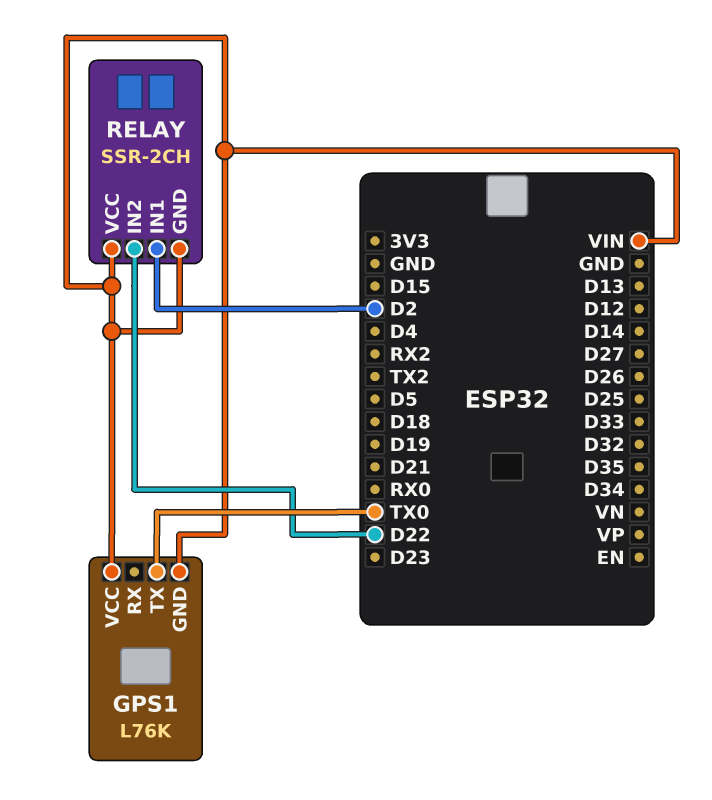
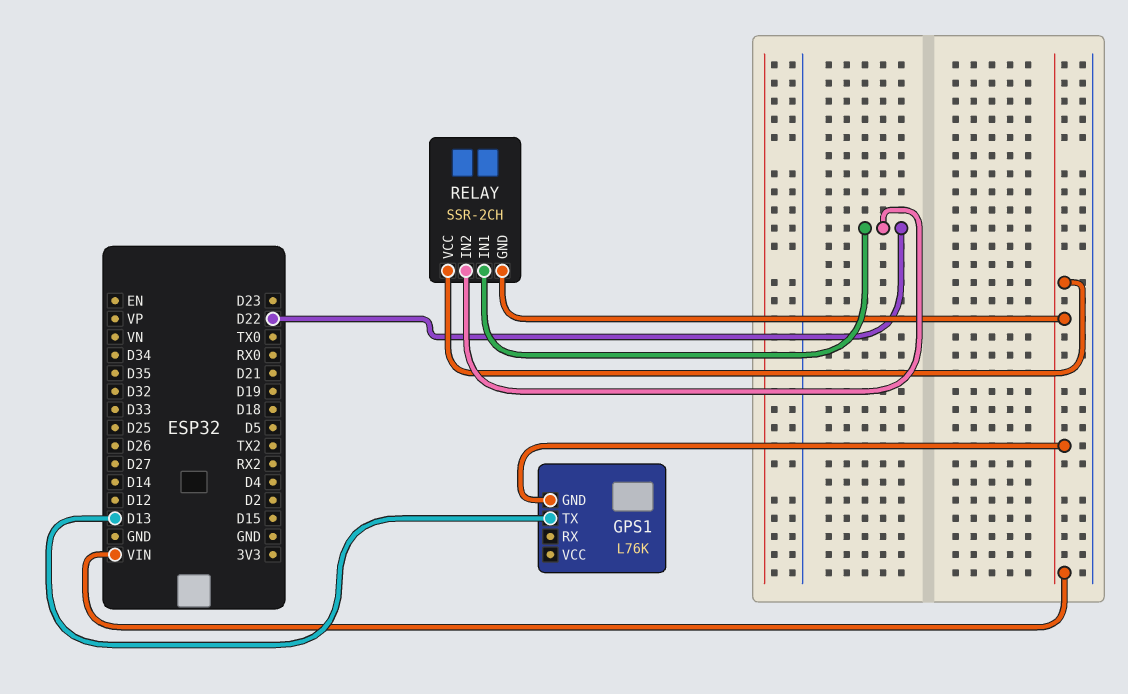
GPS1 pin TX: TX0 -> D13
GPS1 pin VCC: VIN -> none
RELAY pin IN1: D2 -> D22

